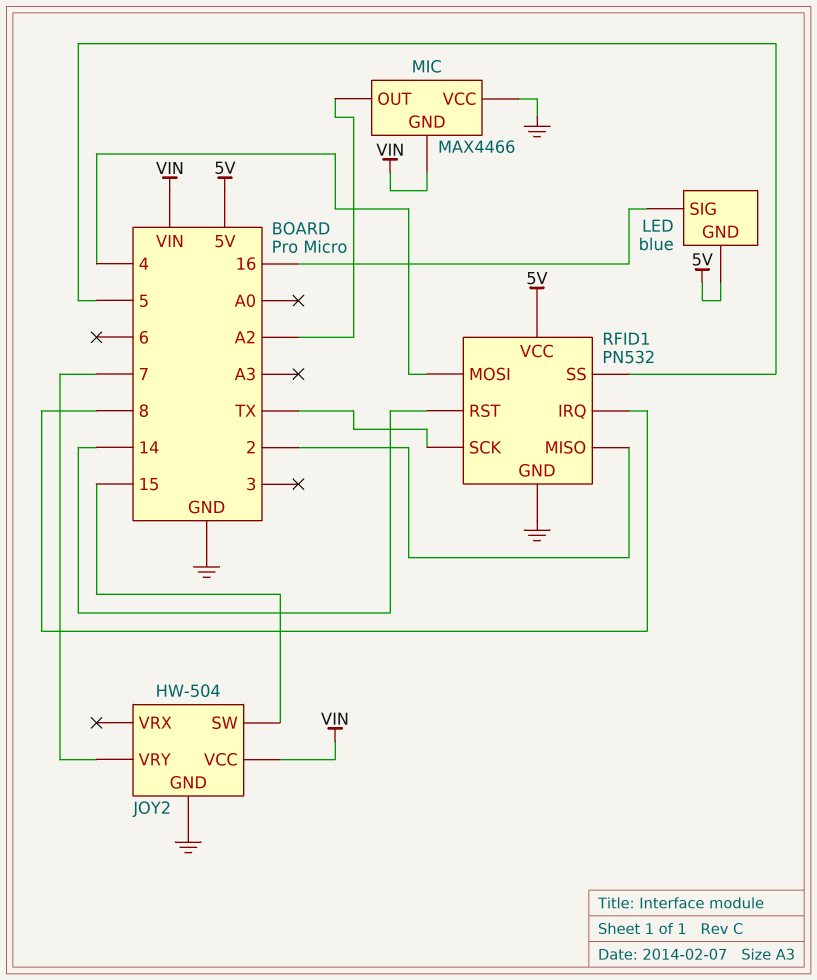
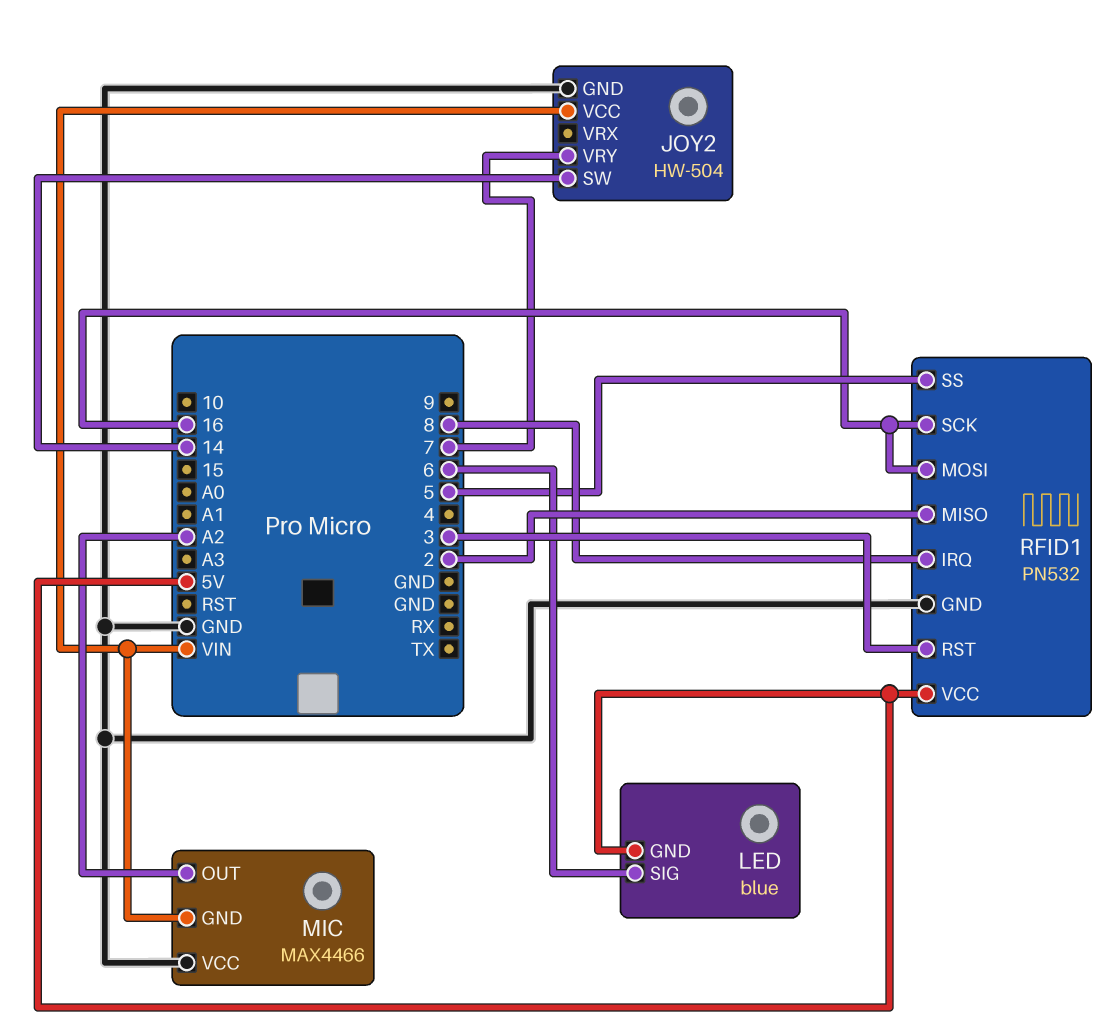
JOY2 pin SW: 15 -> 14
LED pin SIG: 16 -> 6
RFID1 pin MOSI: 4 -> 16
RFID1 pin RST: 14 -> 3
RFID1 pin SCK: TX -> 16

